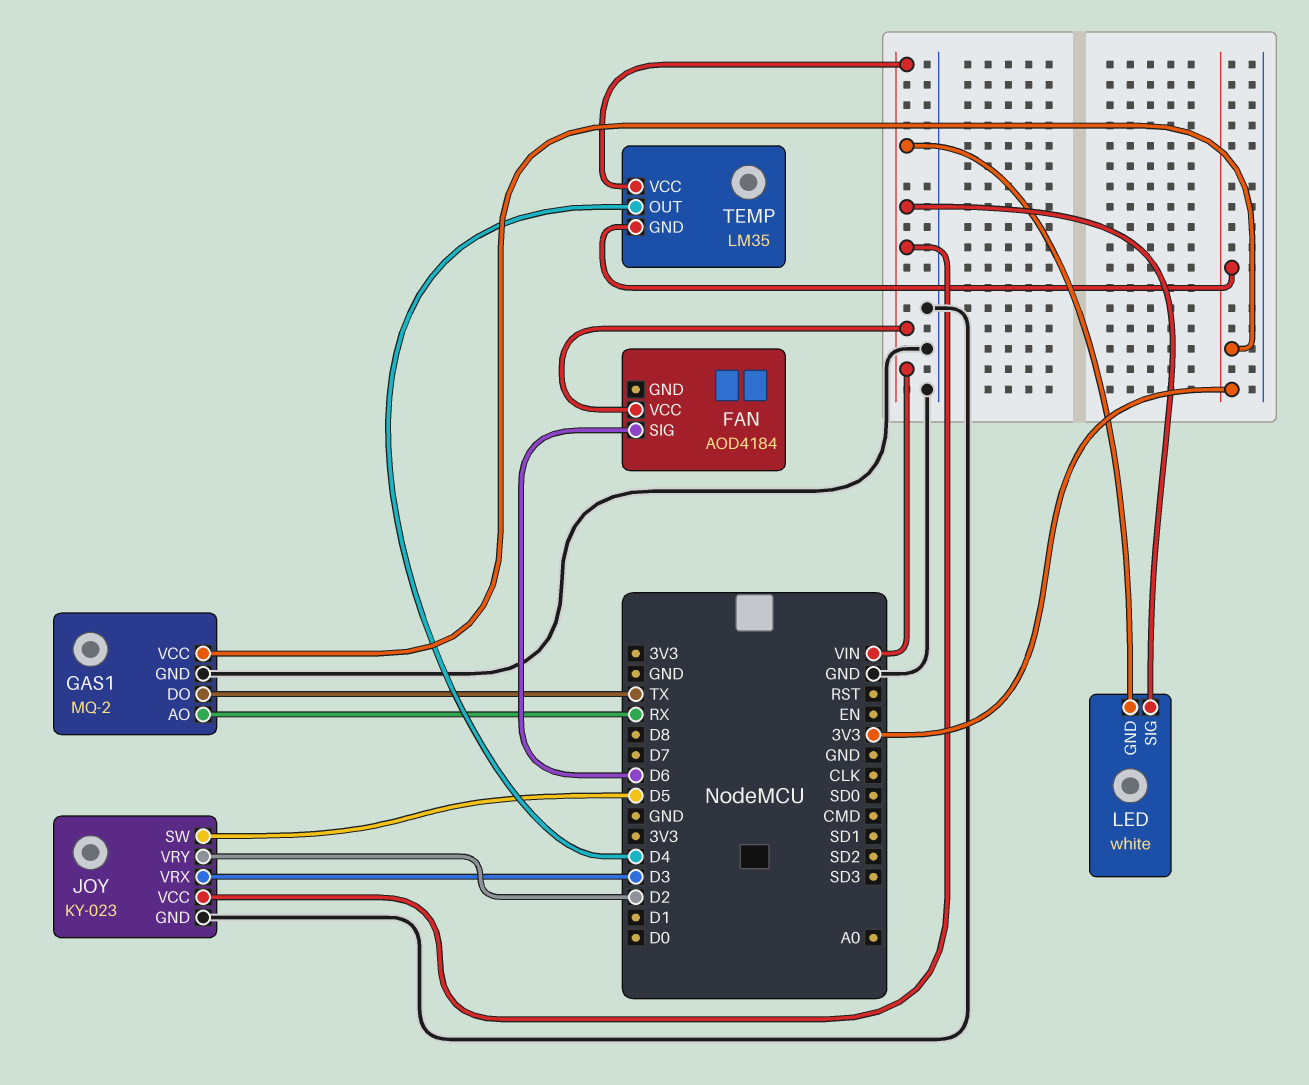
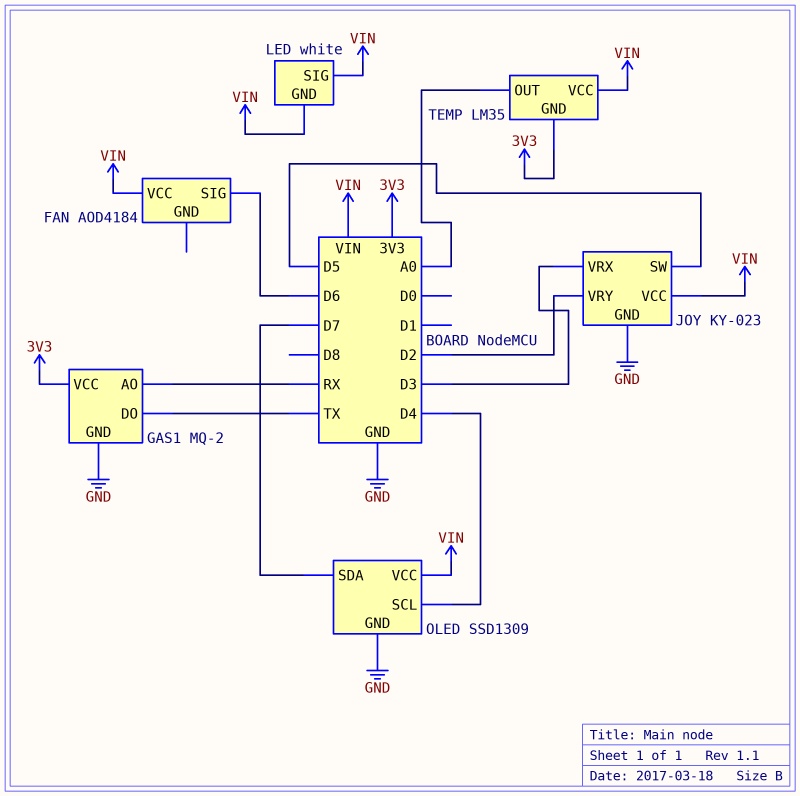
OLED: none -> SSD1309
OLED pin GND: none -> GND
OLED pin SCL: none -> D4
OLED pin SDA: none -> D7
OLED pin VCC: none -> VIN
TEMP pin OUT: D4 -> A0

